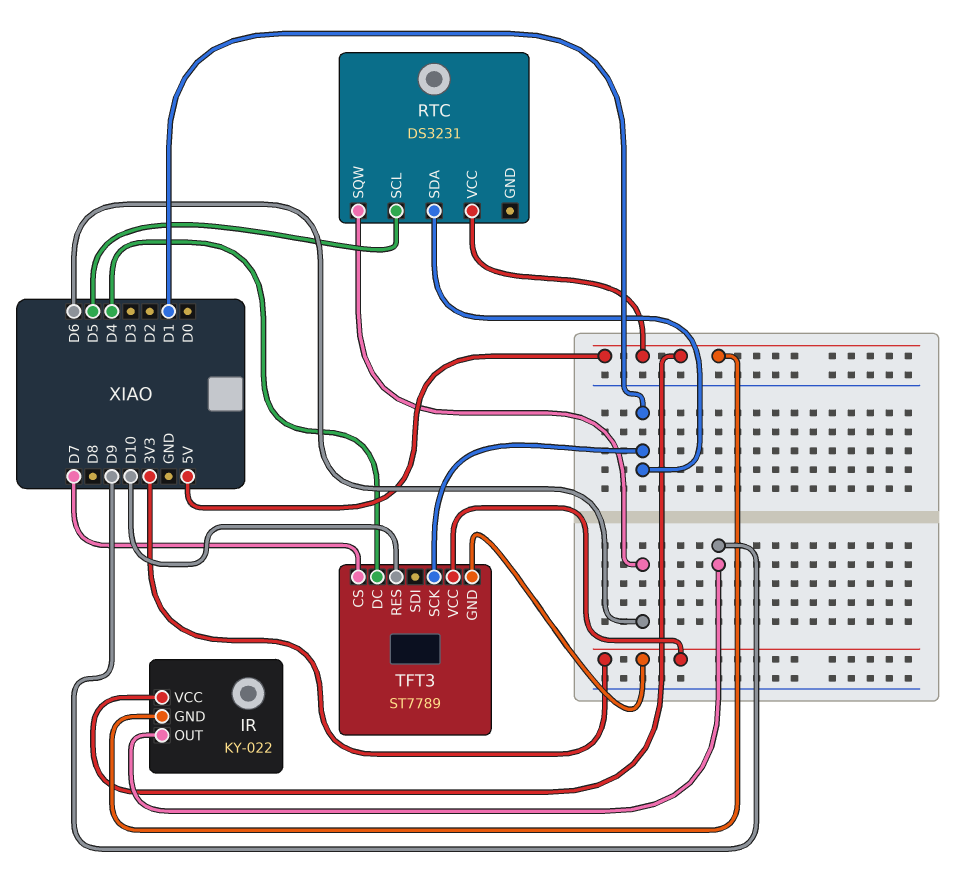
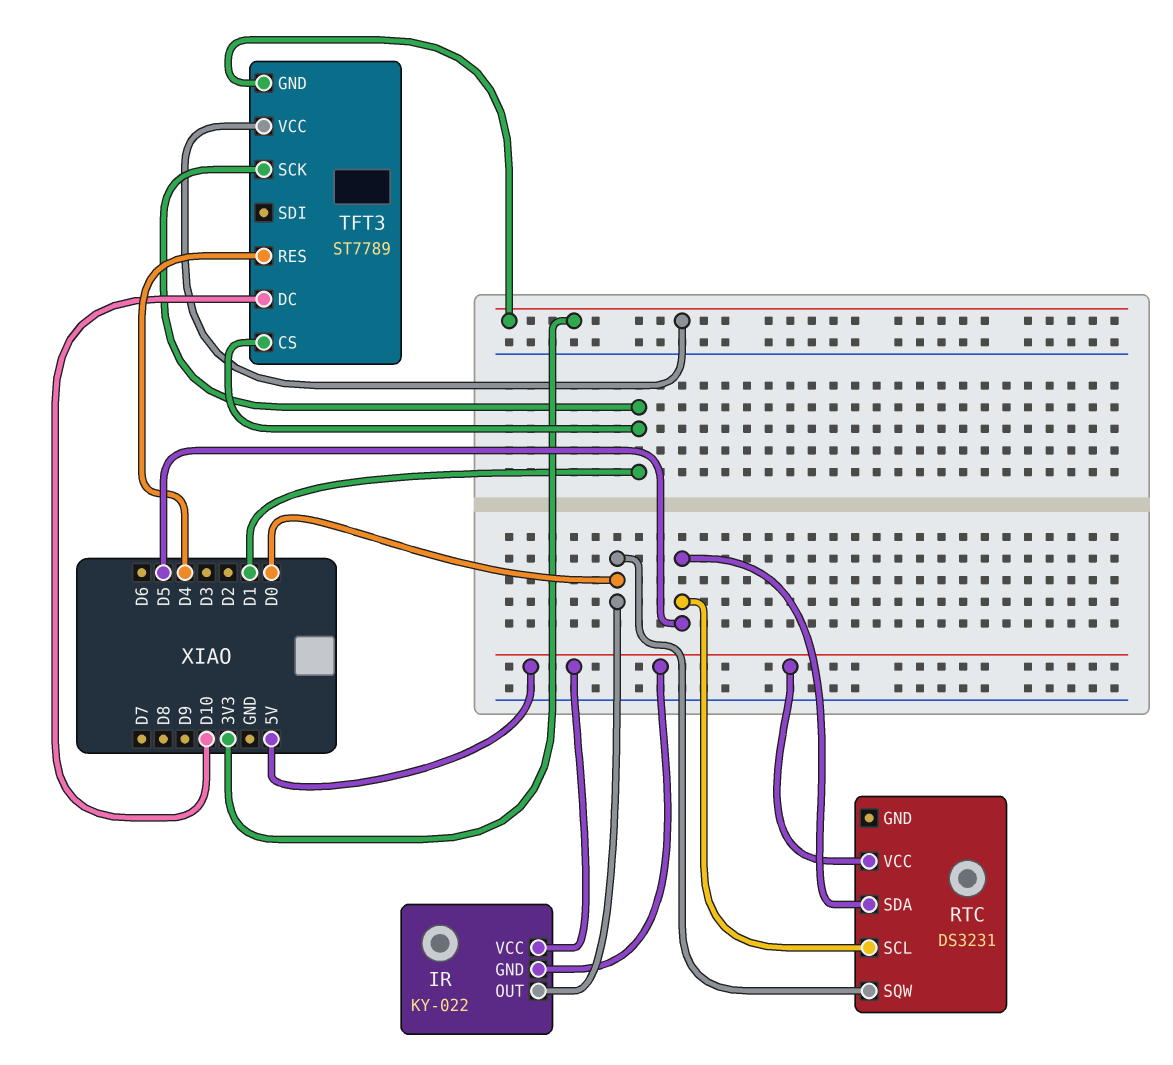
IR pin OUT: D9 -> D0
RTC pin SDA: D1 -> D5
RTC pin SQW: D6 -> D0
TFT3 pin CS: D7 -> D1
TFT3 pin DC: D4 -> D10
TFT3 pin RES: D10 -> D4

